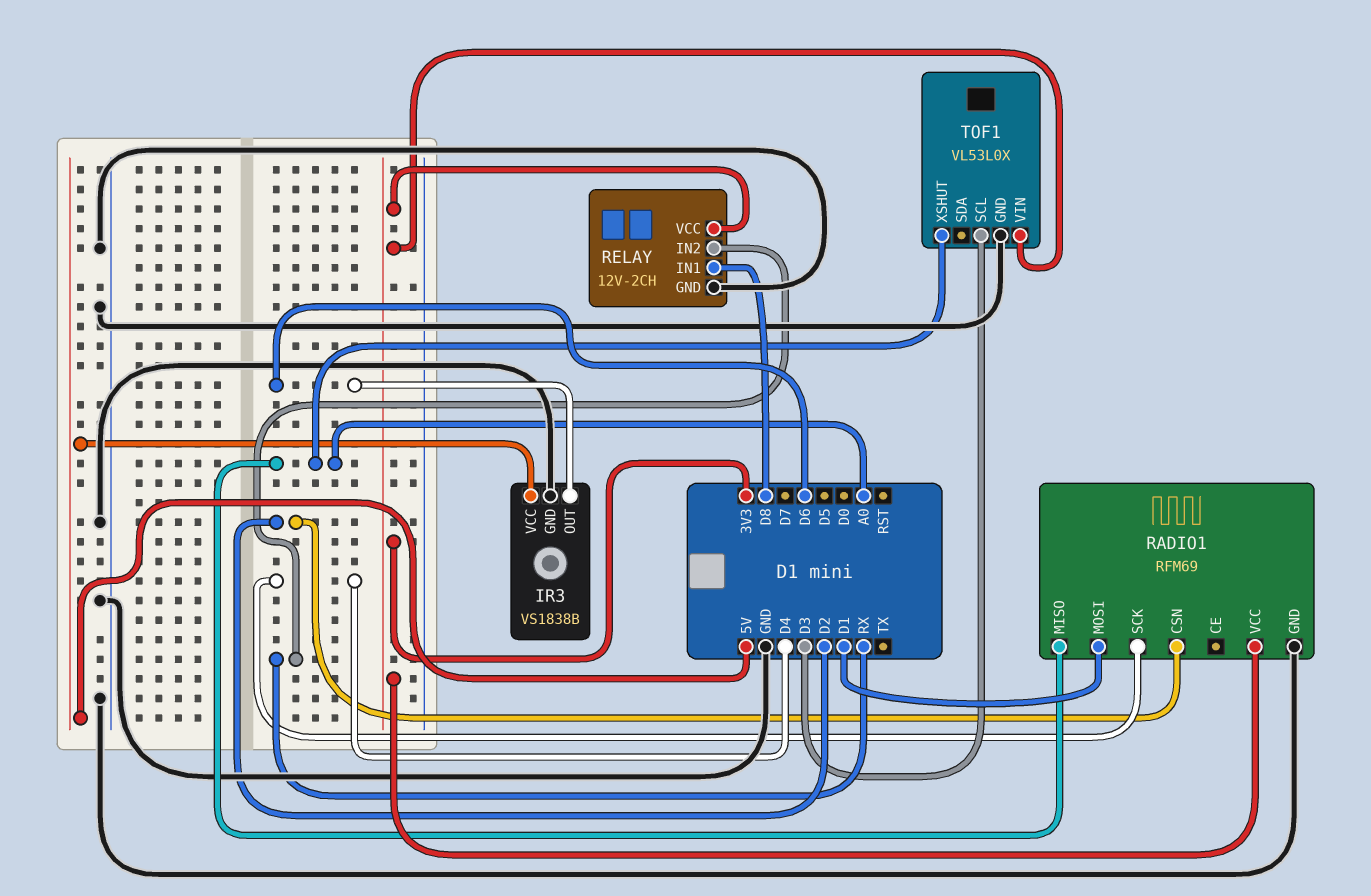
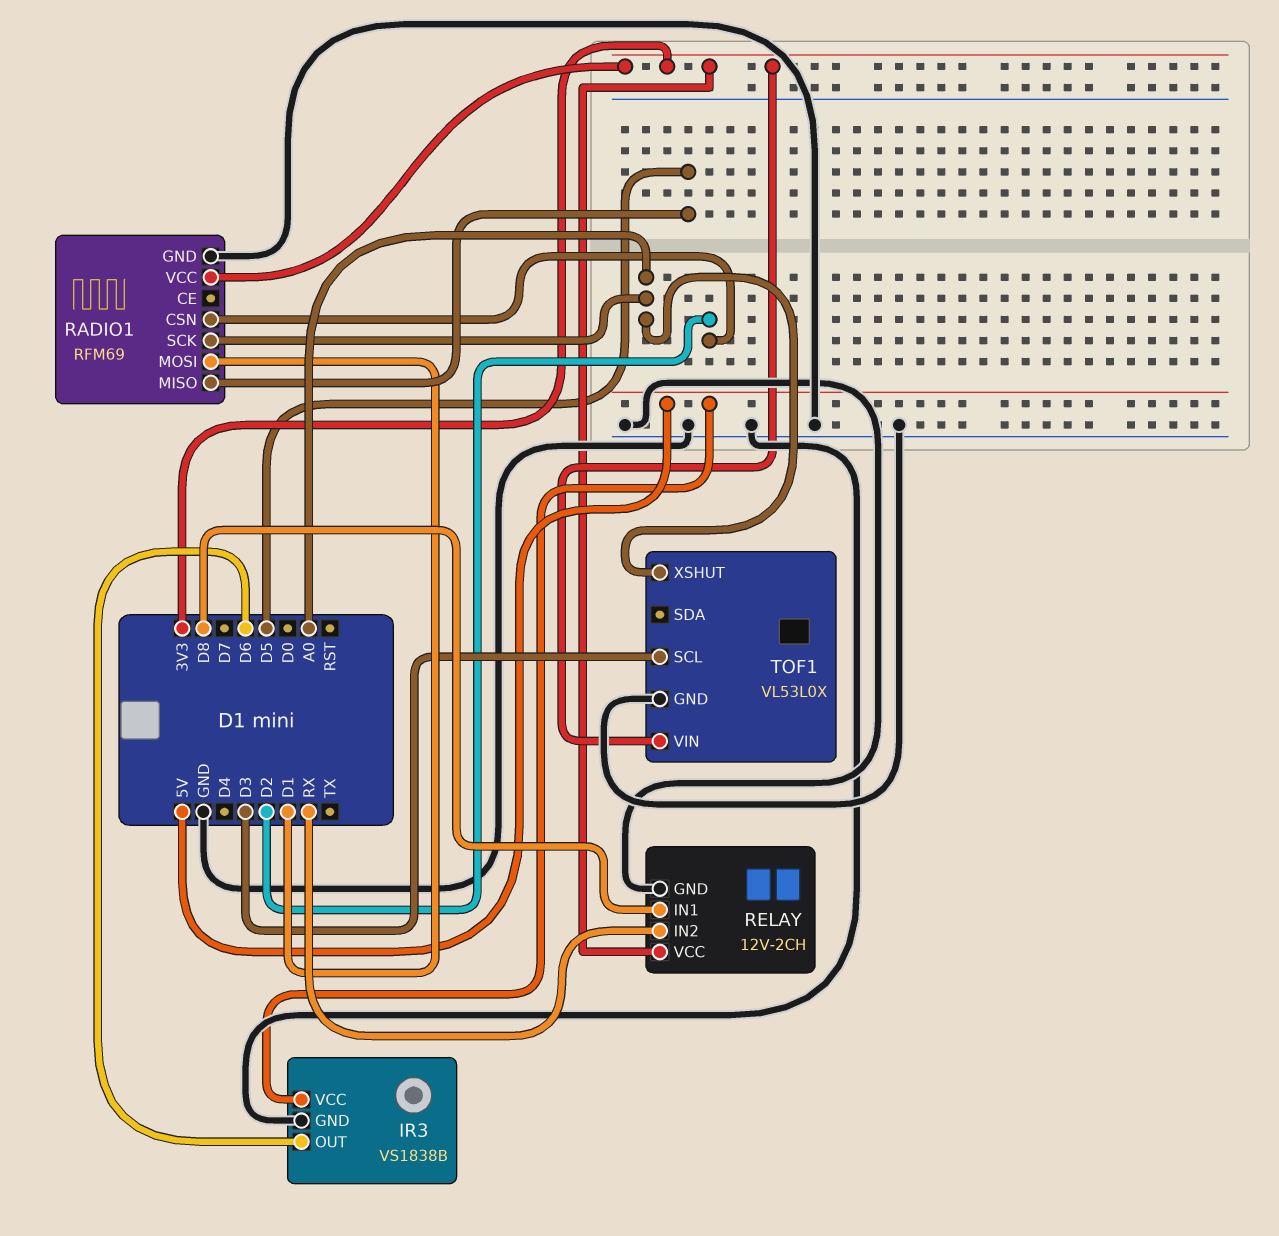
RADIO1 pin MISO: A0 -> D5
RADIO1 pin SCK: D4 -> A0

